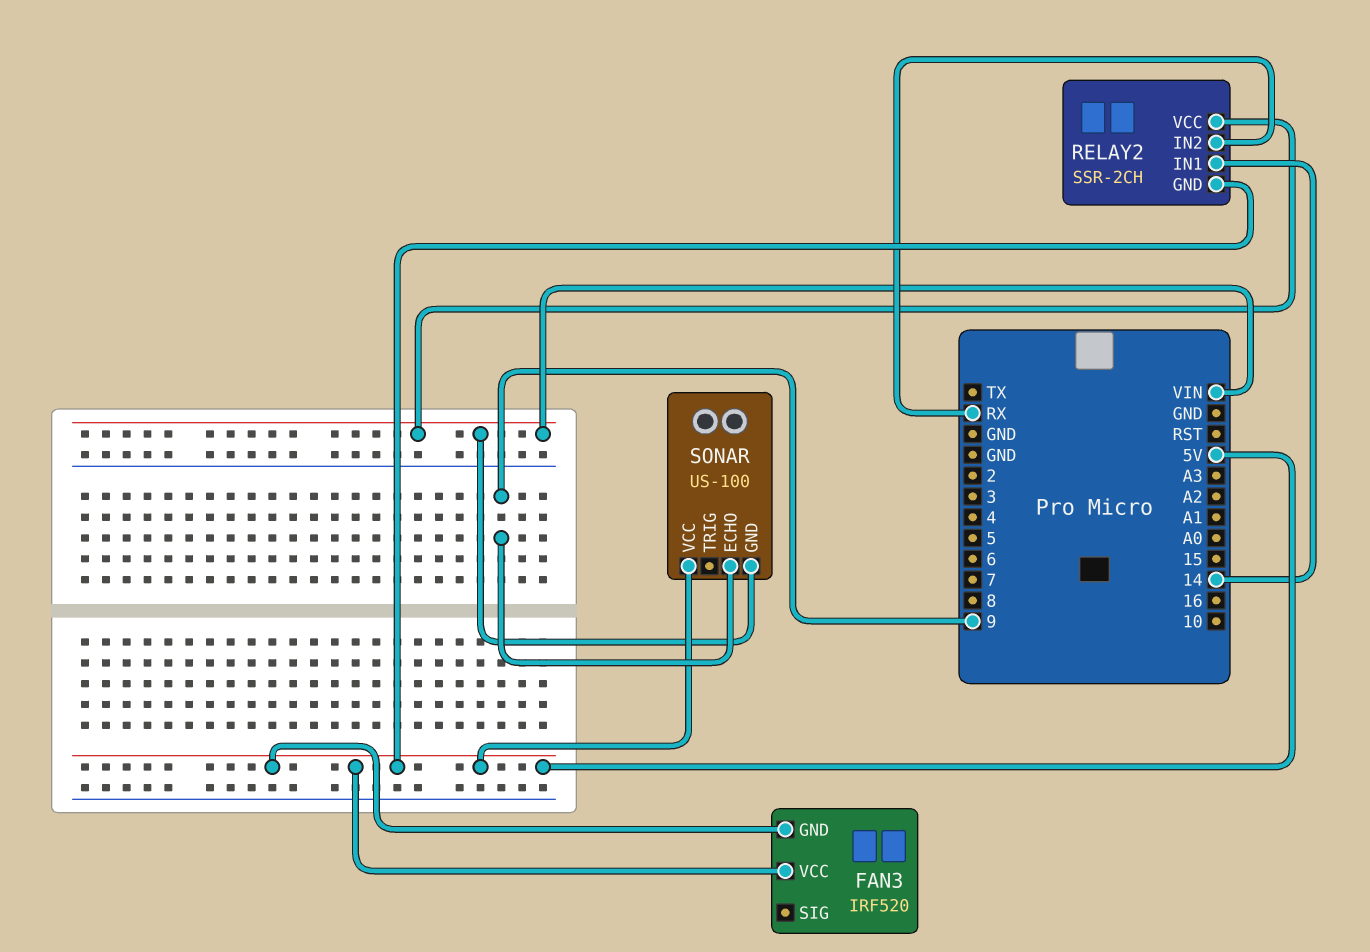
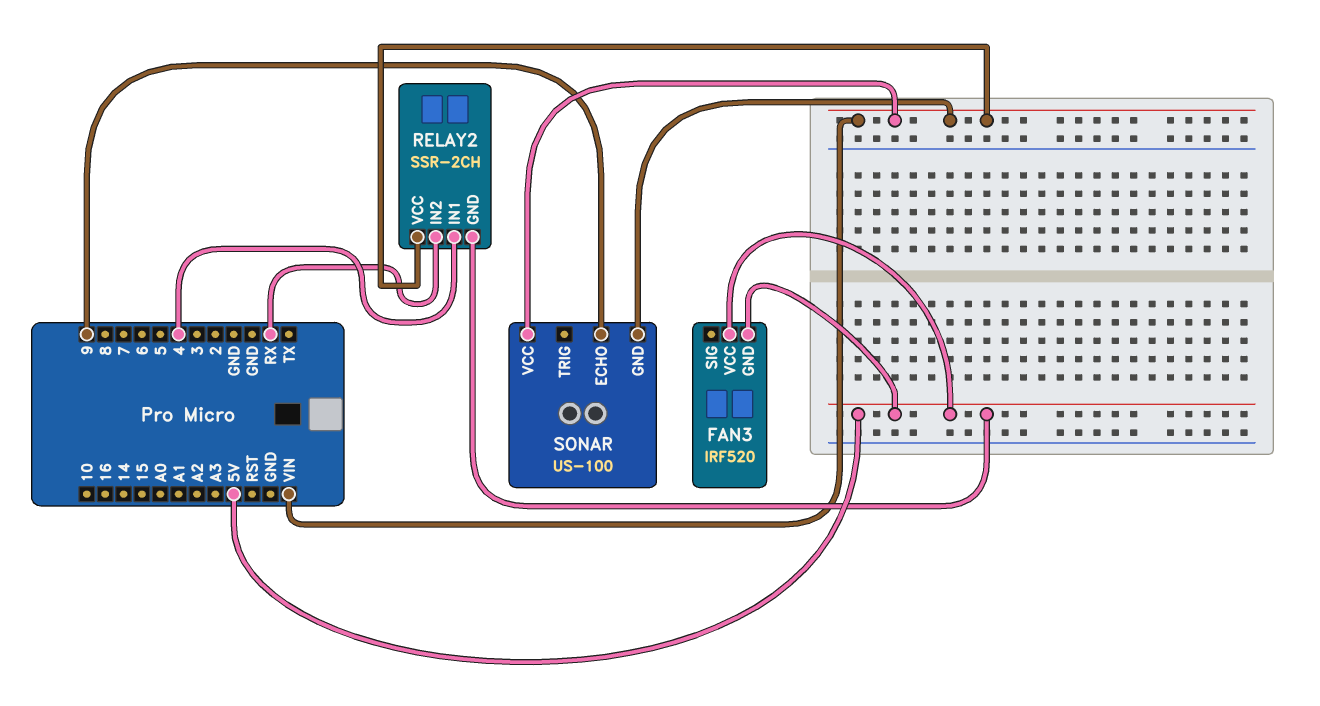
RELAY2 pin IN1: 14 -> 4
SONAR pin VCC: 5V -> VIN

